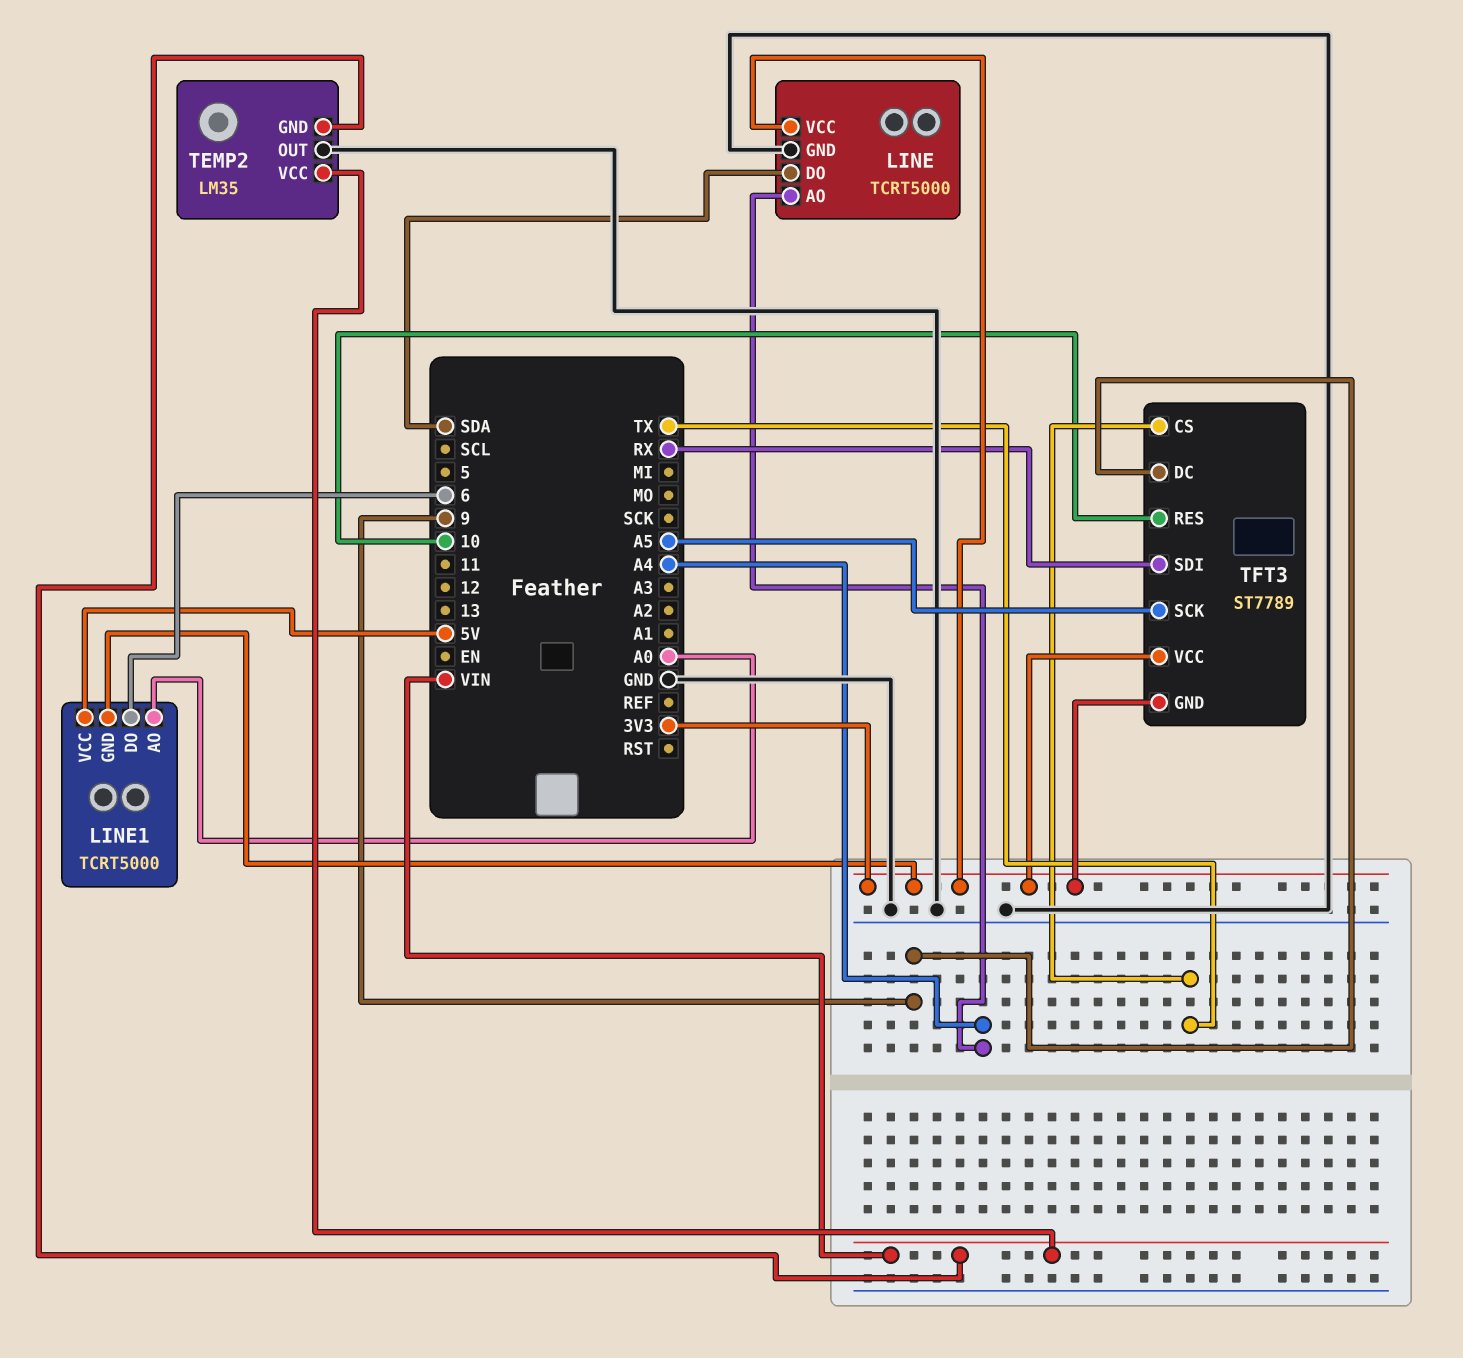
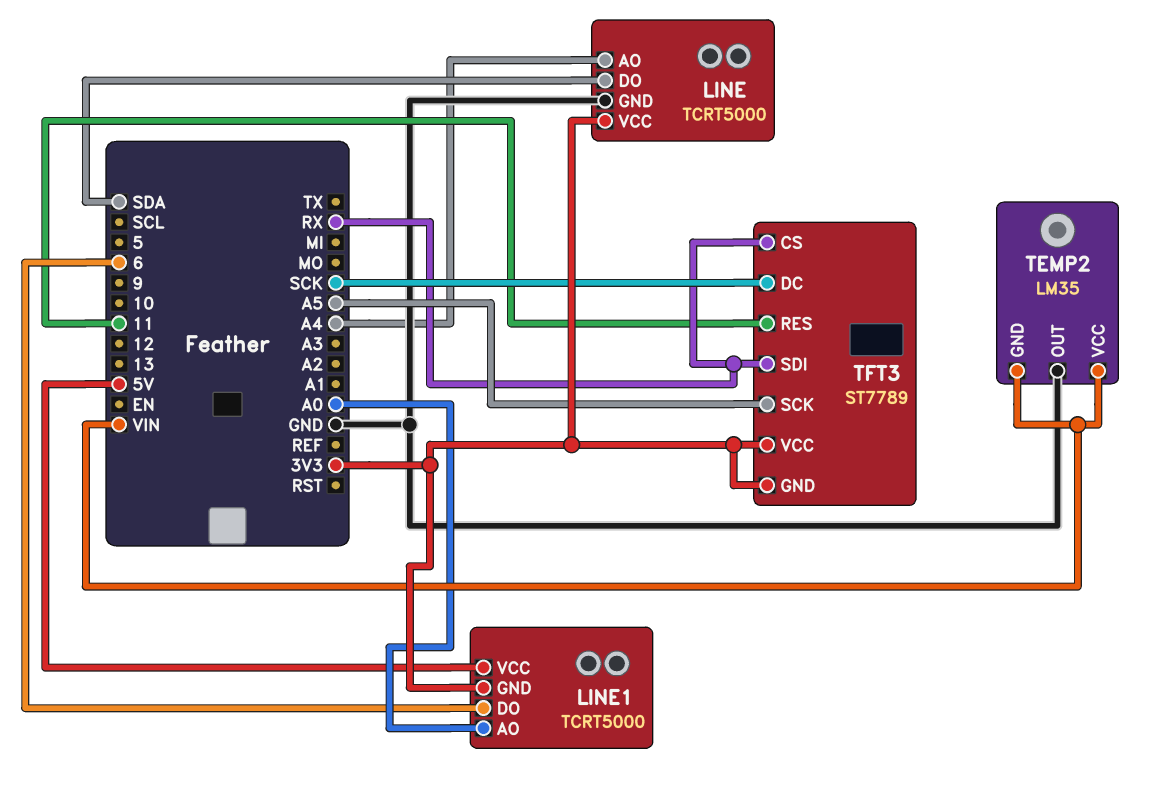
TFT3 pin CS: TX -> RX
TFT3 pin DC: 9 -> SCK
TFT3 pin RES: 10 -> 11

